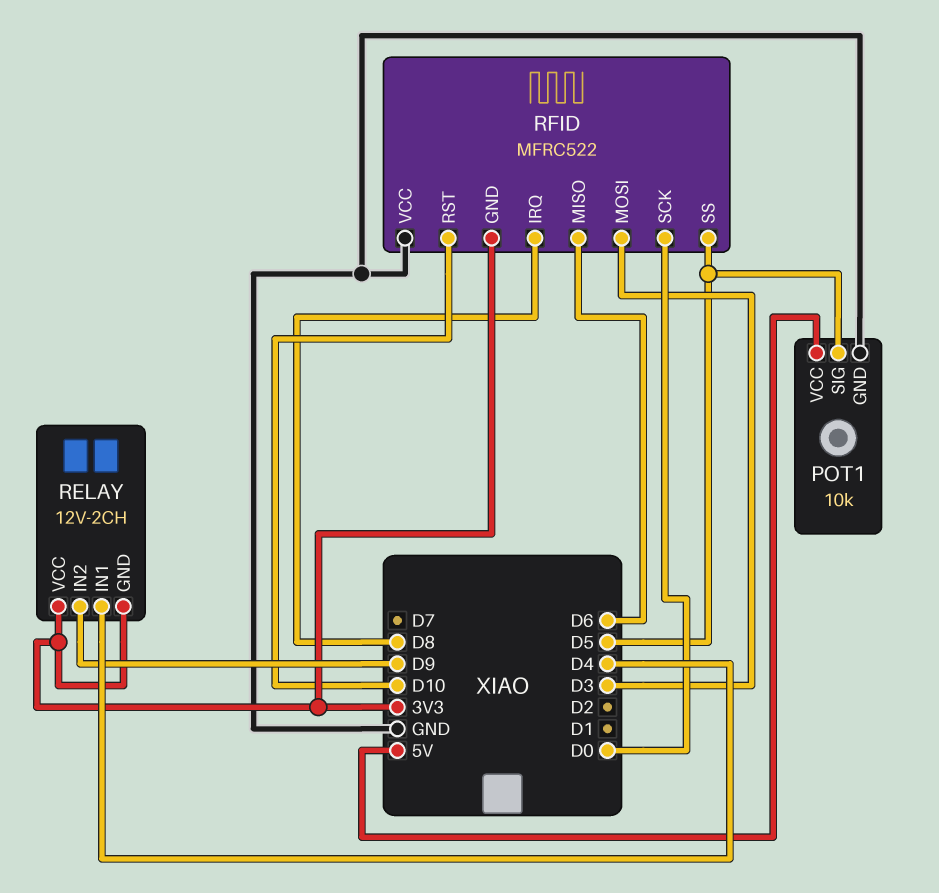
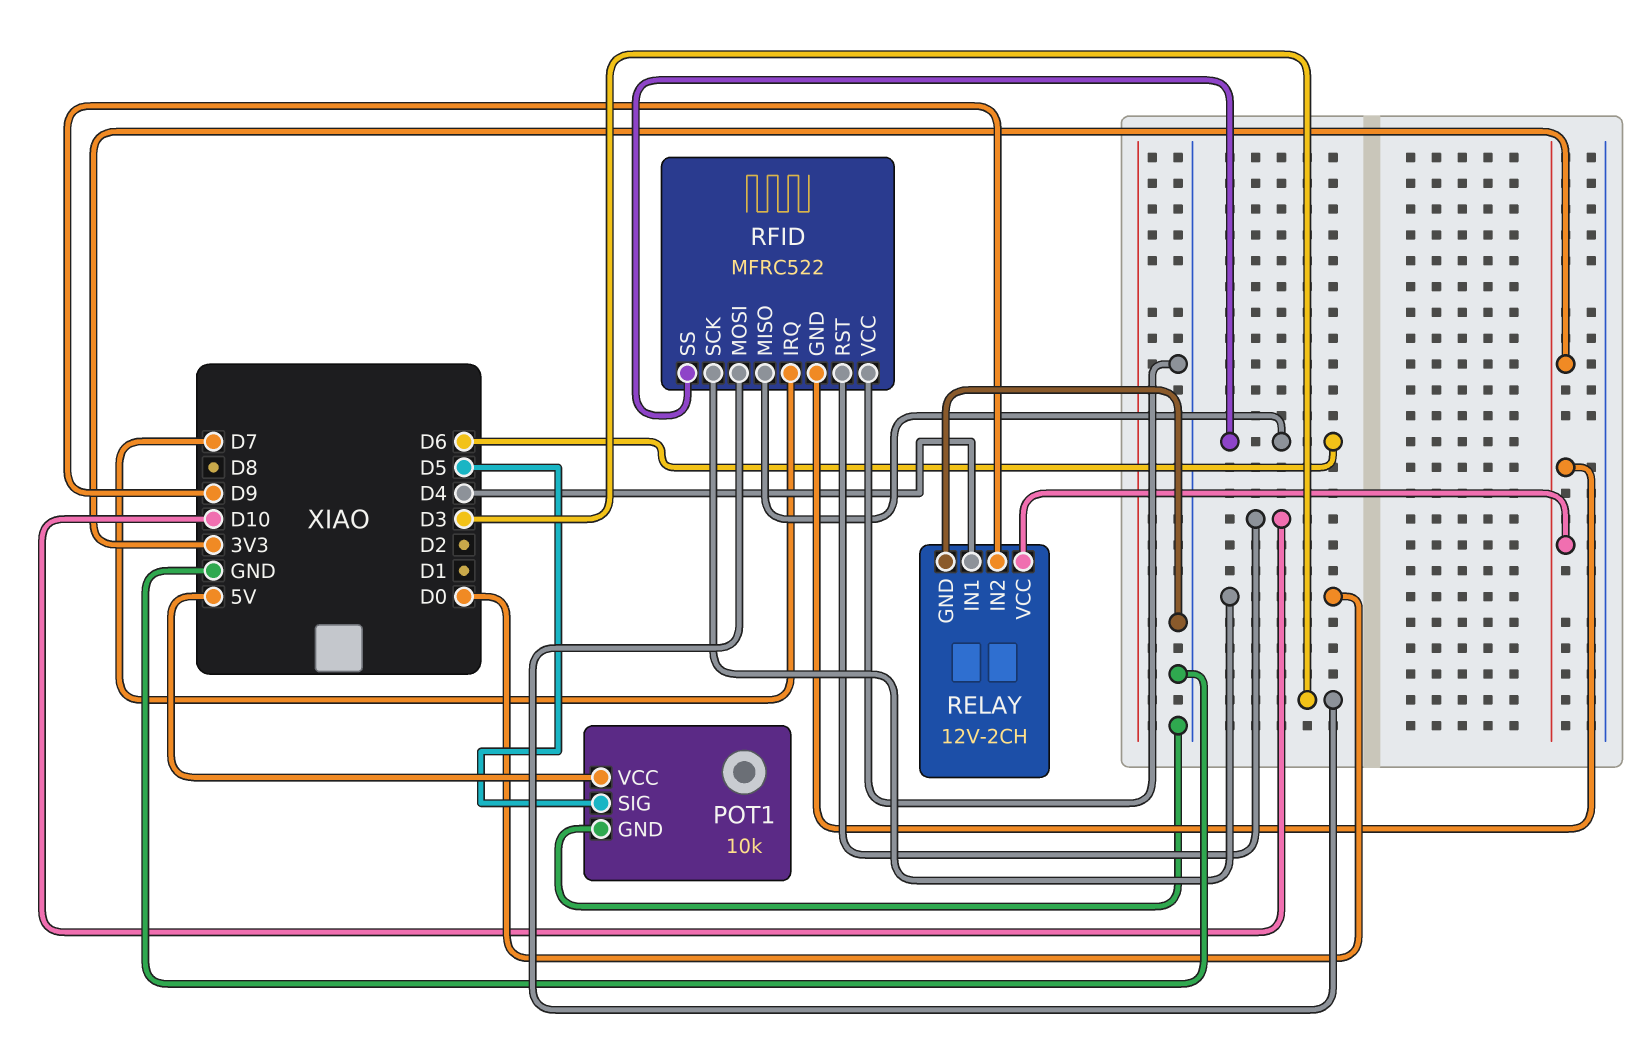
RELAY pin GND: 3V3 -> GND
RFID pin IRQ: D8 -> D7
RFID pin SS: D5 -> D6

